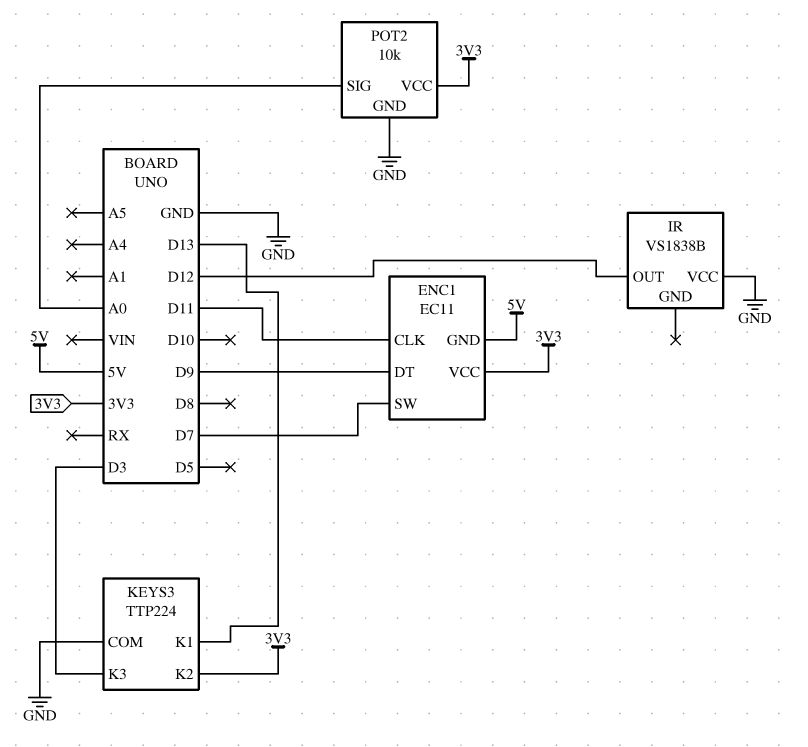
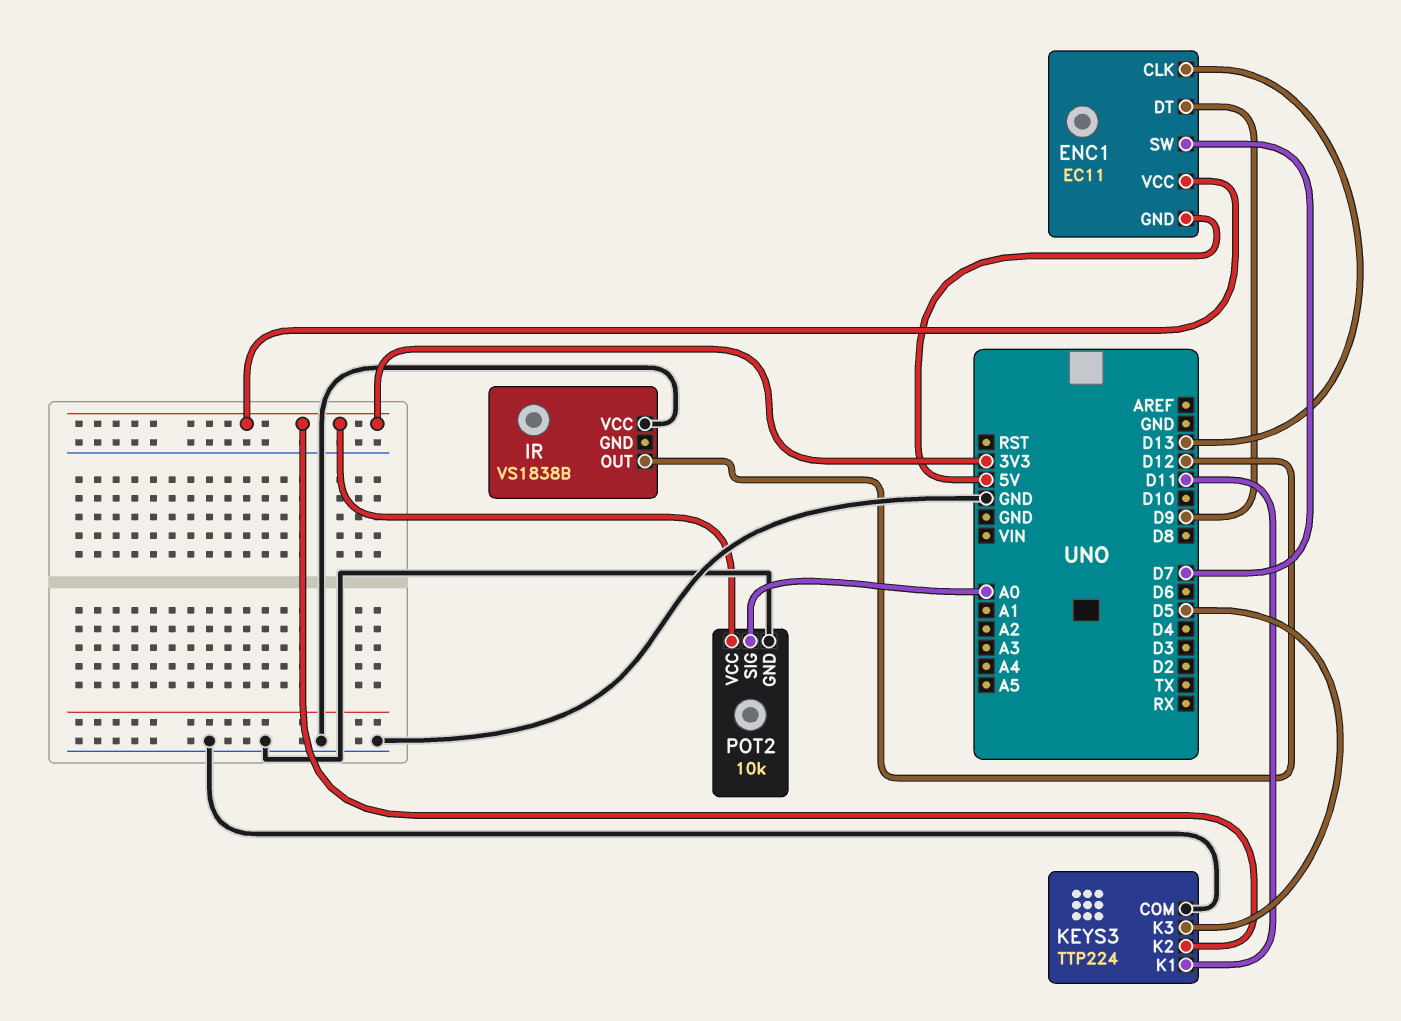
ENC1 pin CLK: D11 -> D13
KEYS3 pin K1: D13 -> D11
KEYS3 pin K3: D3 -> D5

